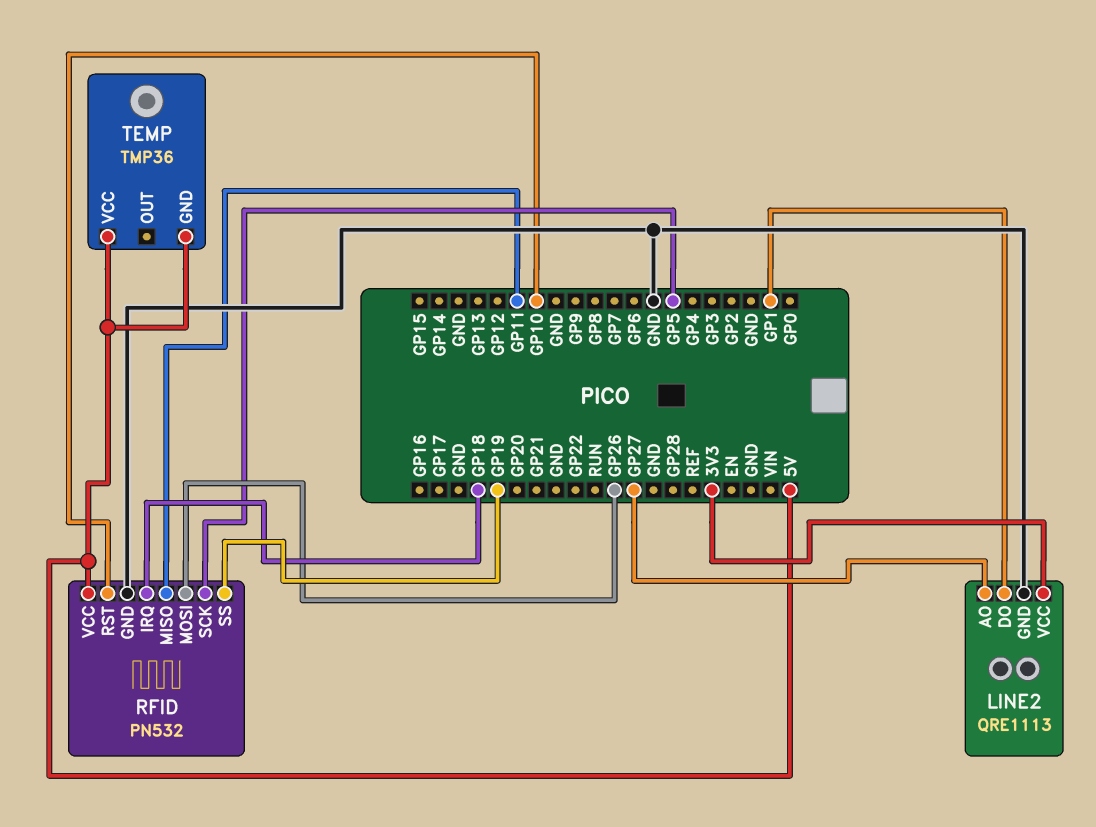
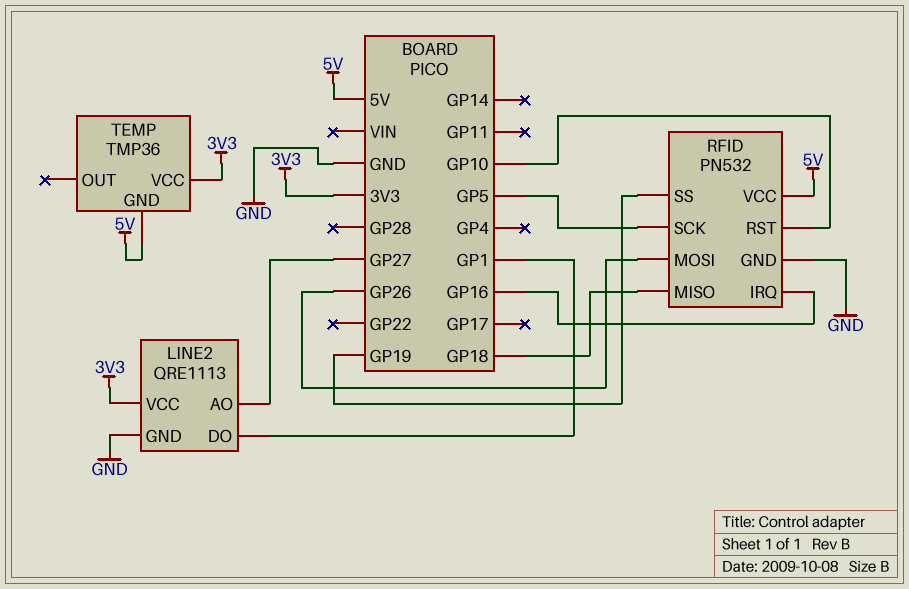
RFID pin IRQ: GP18 -> GP16
RFID pin MISO: GP11 -> GP18
TEMP pin VCC: 5V -> 3V3

